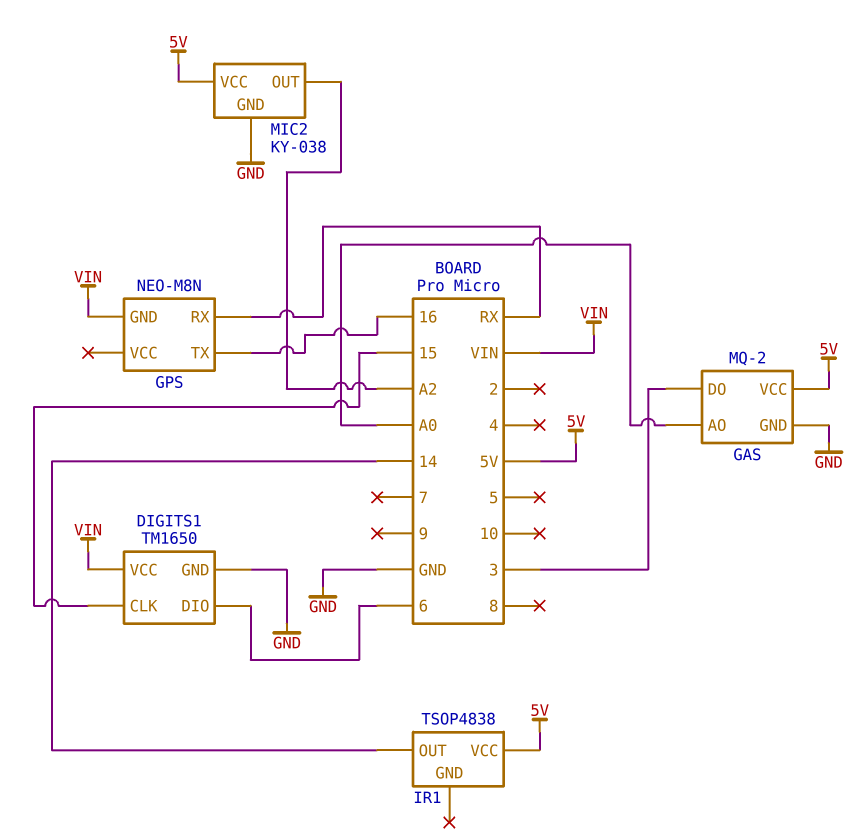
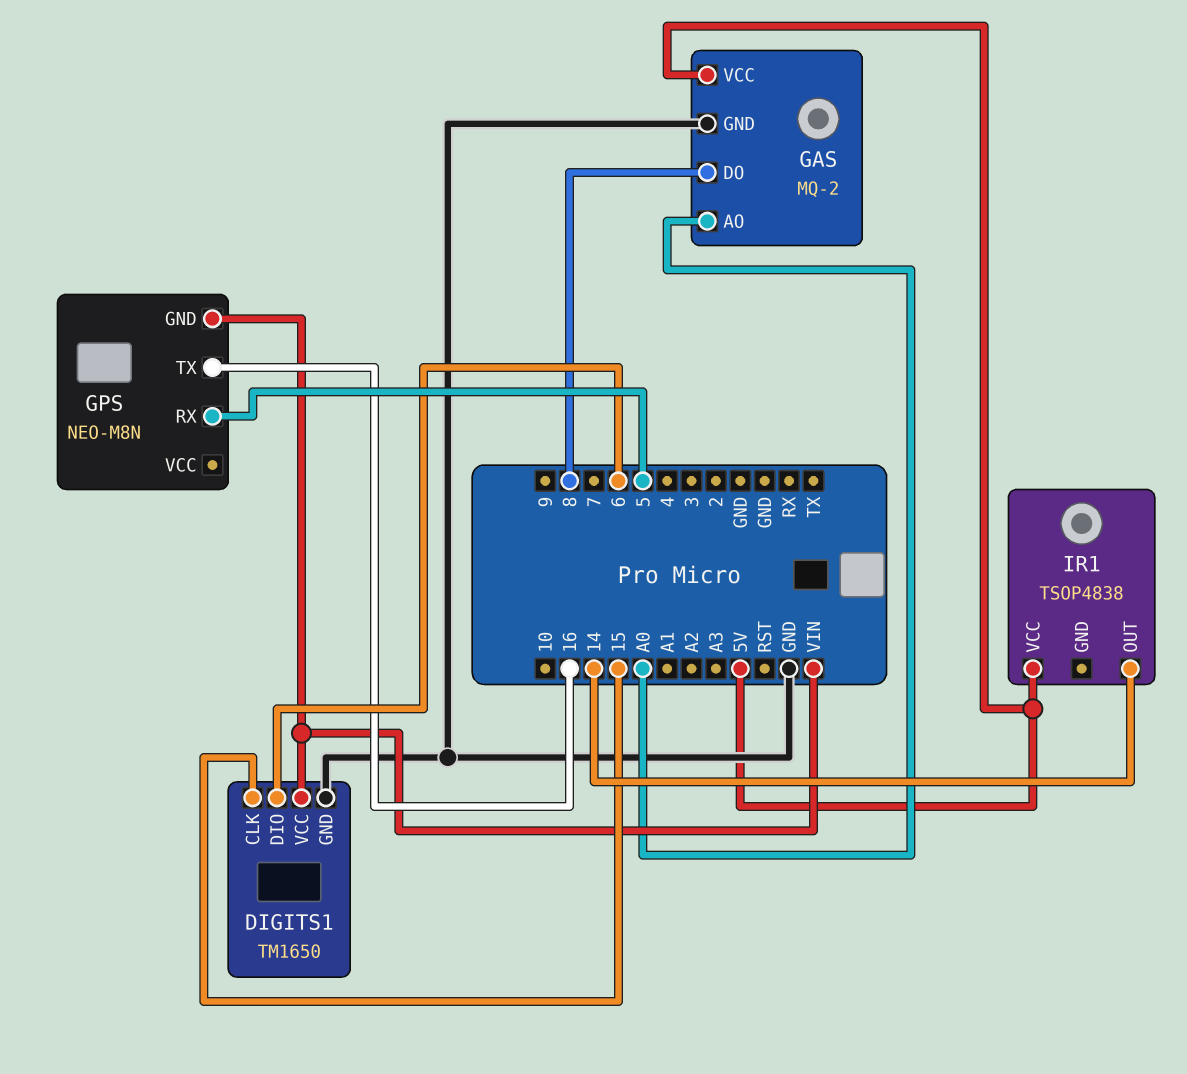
GAS pin DO: 3 -> 8
GPS pin RX: RX -> 5
MIC2: KY-038 -> none
MIC2 pin GND: GND -> none
MIC2 pin OUT: A2 -> none
MIC2 pin VCC: 5V -> none

